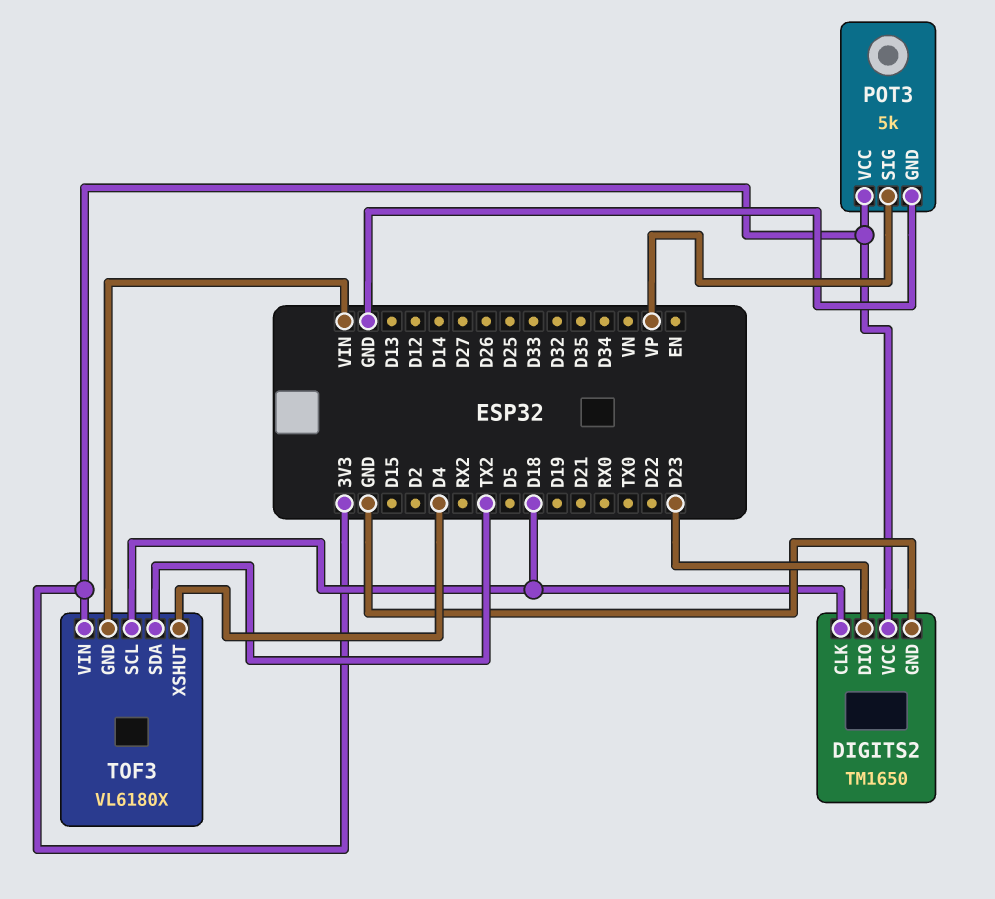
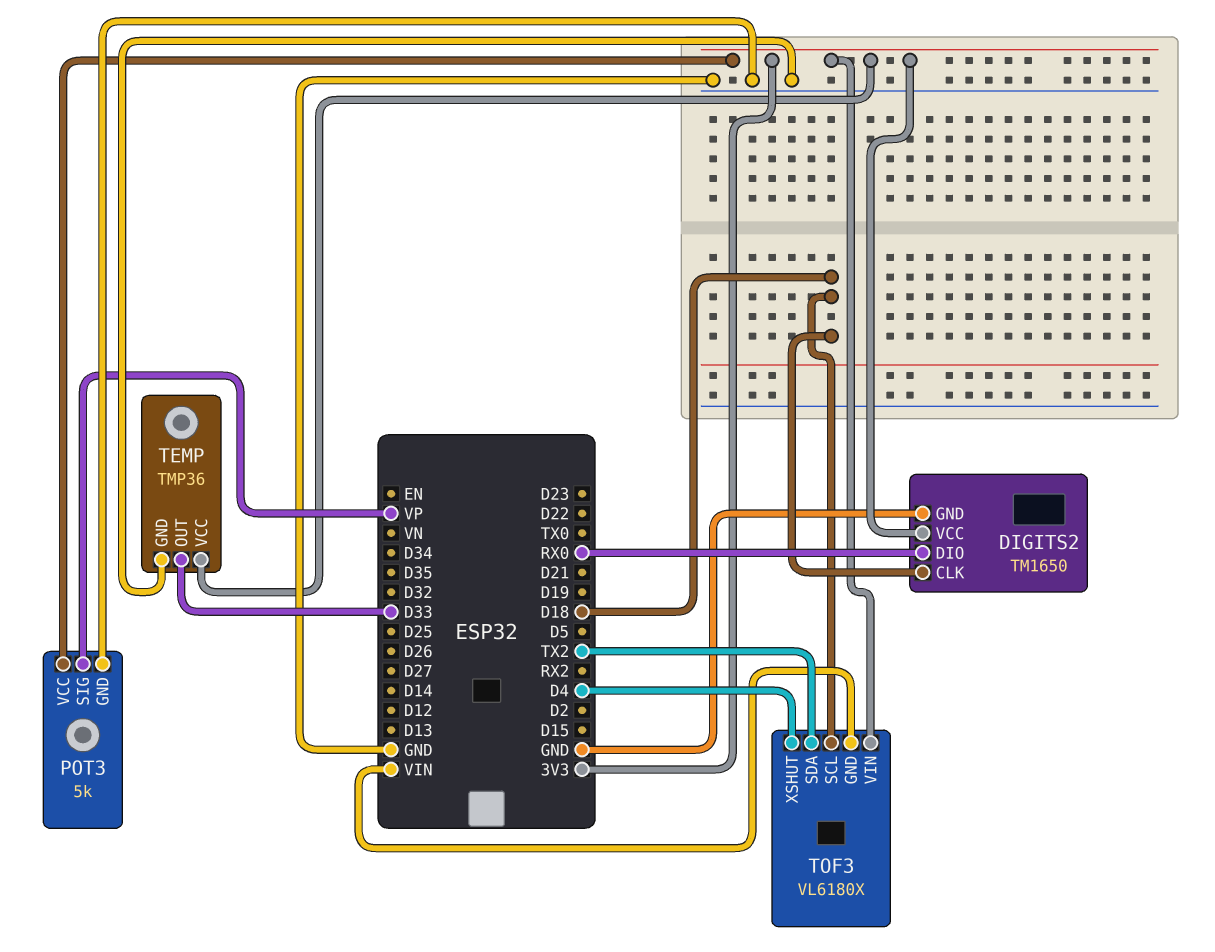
DIGITS2 pin DIO: D23 -> RX0
TEMP: none -> TMP36
TEMP pin GND: none -> GND
TEMP pin OUT: none -> D33
TEMP pin VCC: none -> 3V3

